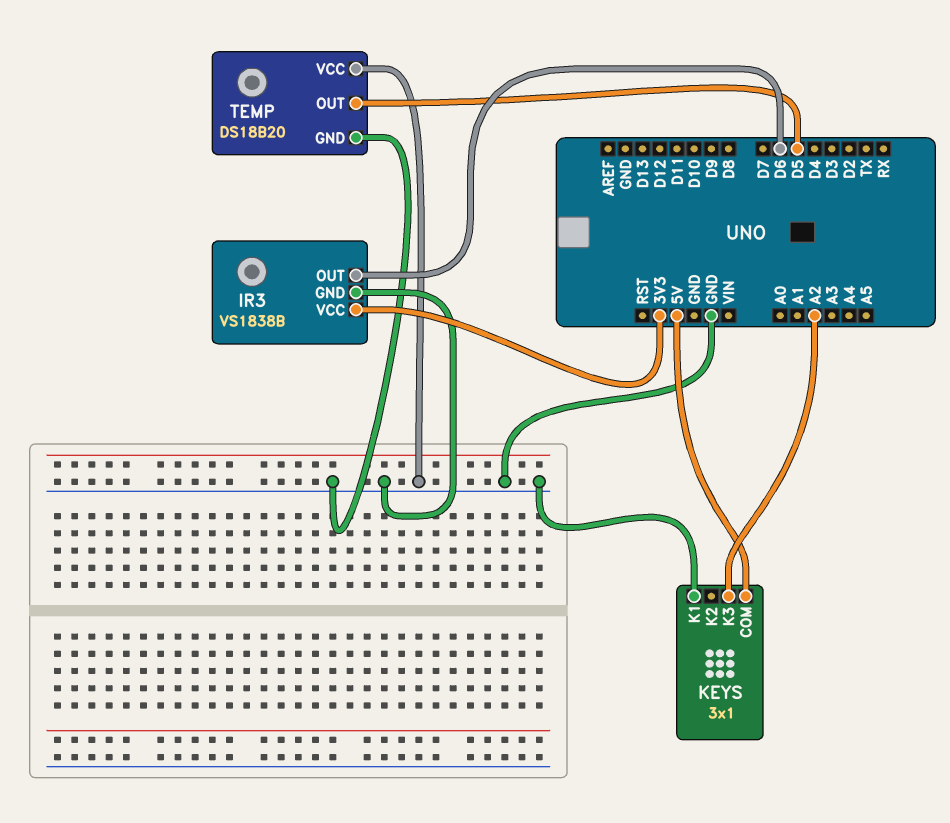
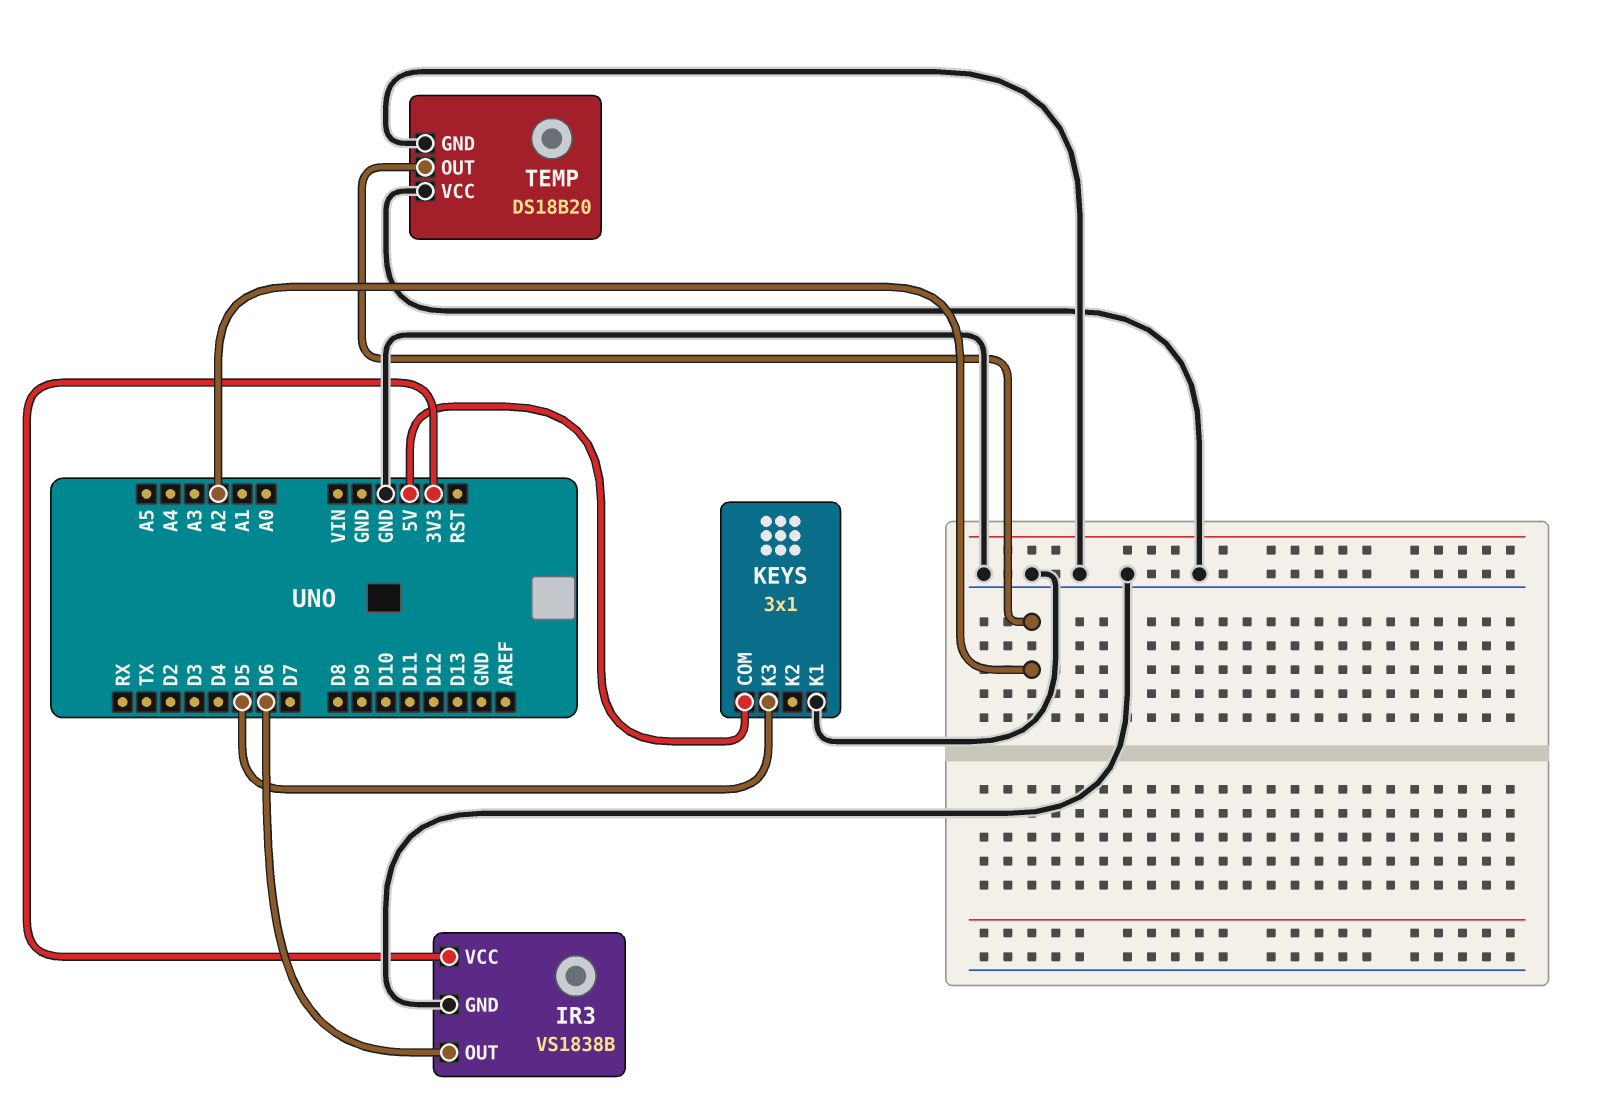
KEYS pin K3: A2 -> D5
TEMP pin OUT: D5 -> A2

